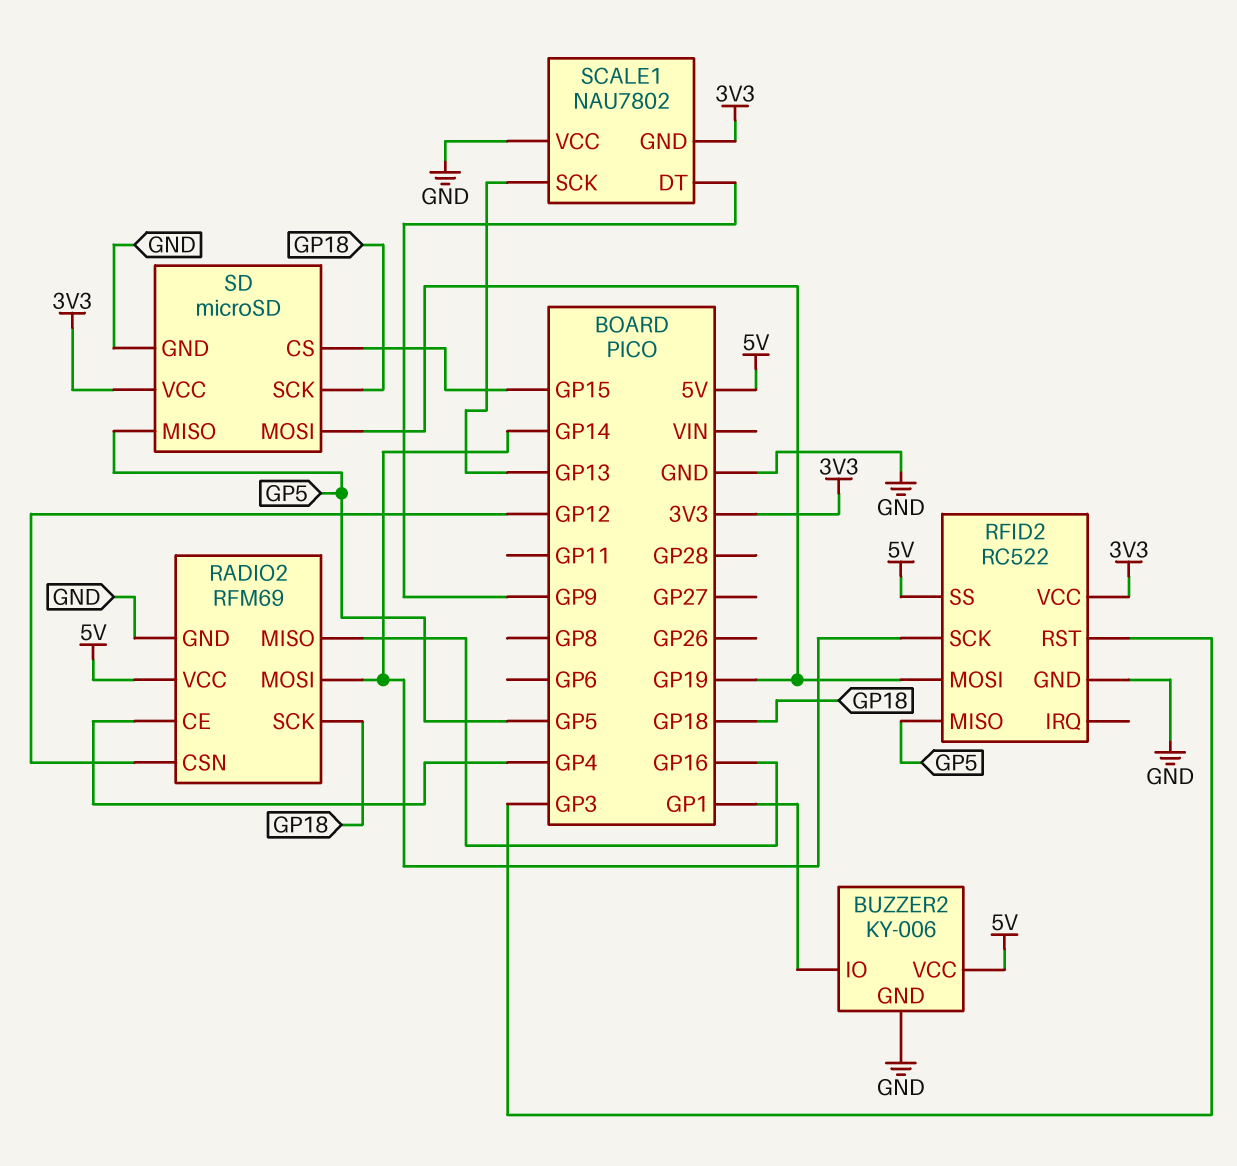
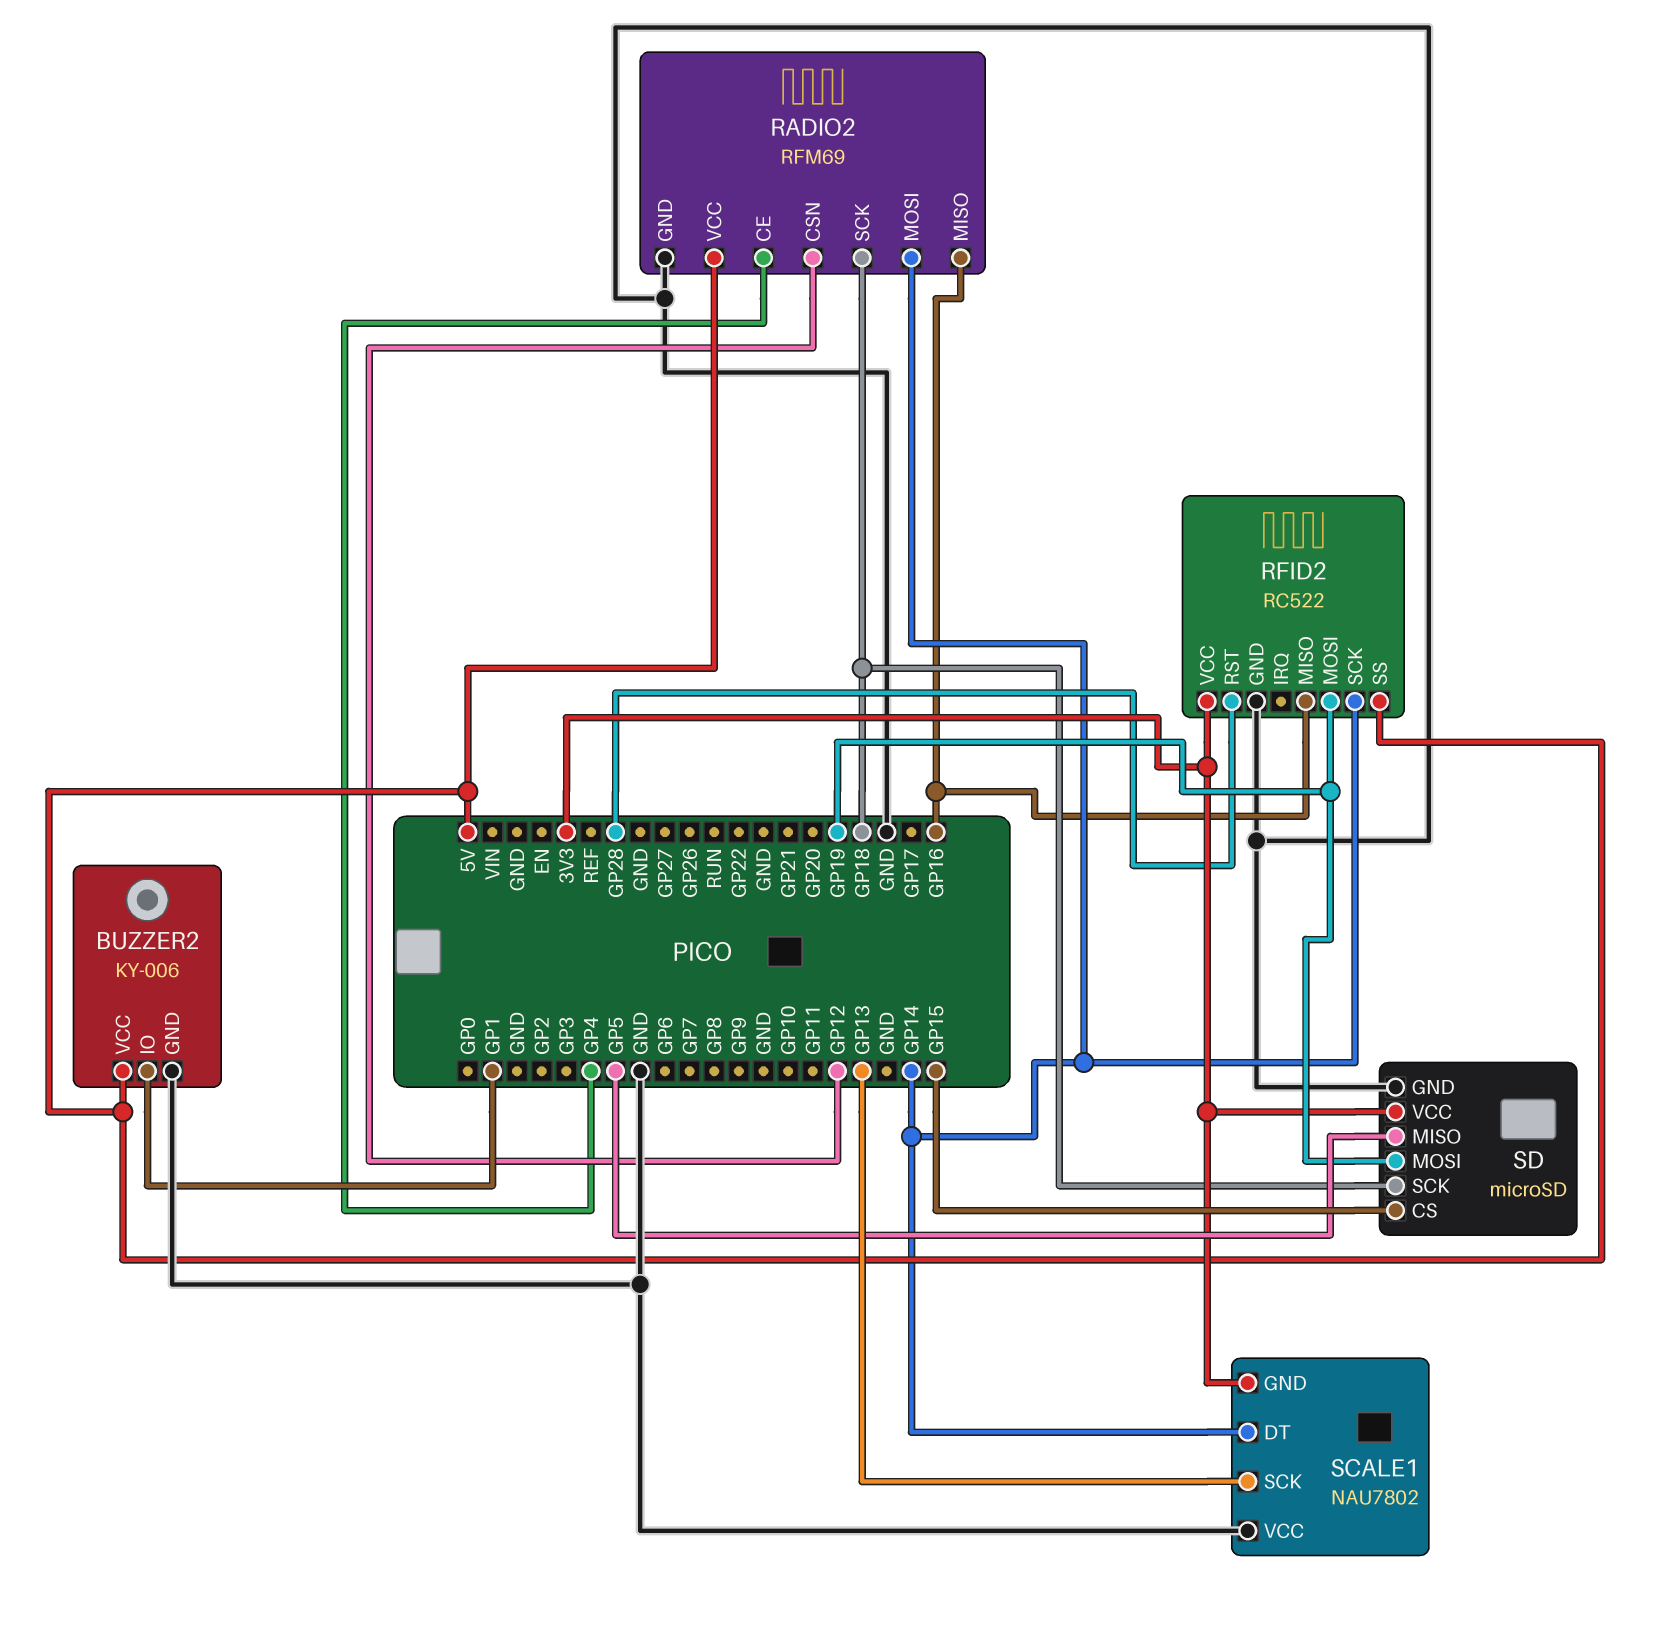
RFID2 pin MISO: GP5 -> GP16
RFID2 pin RST: GP3 -> GP28
SCALE1 pin DT: GP9 -> GP14

